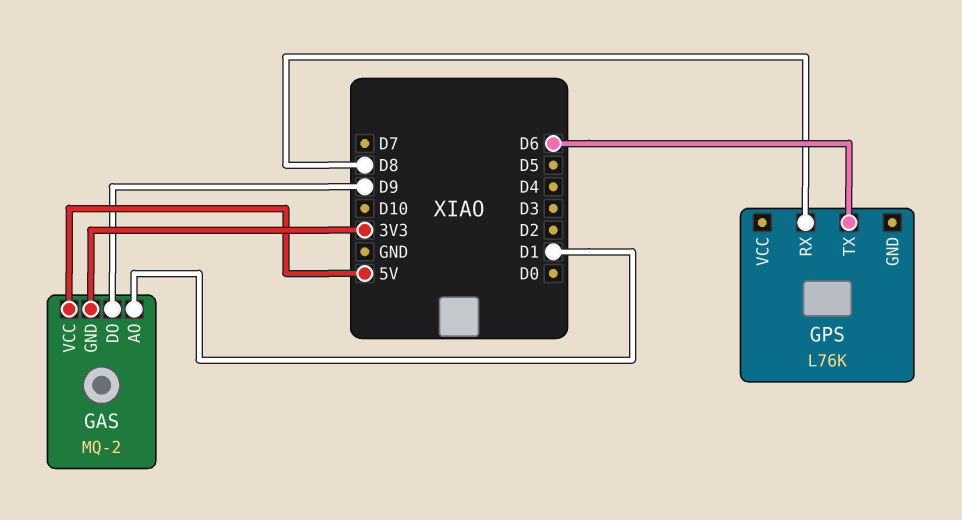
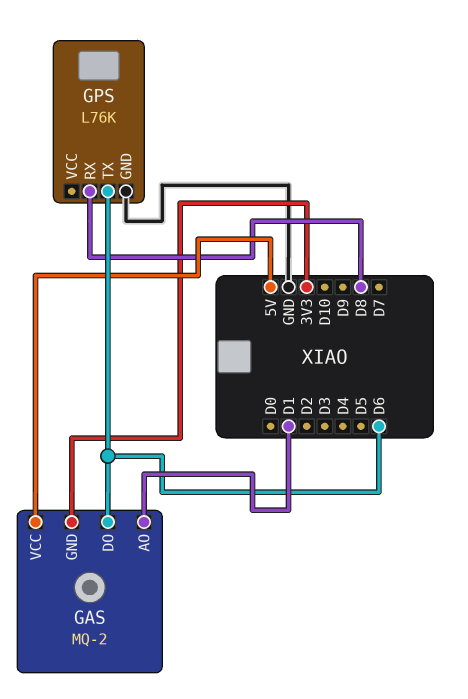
GAS pin DO: D9 -> D6
GPS pin GND: none -> GND

